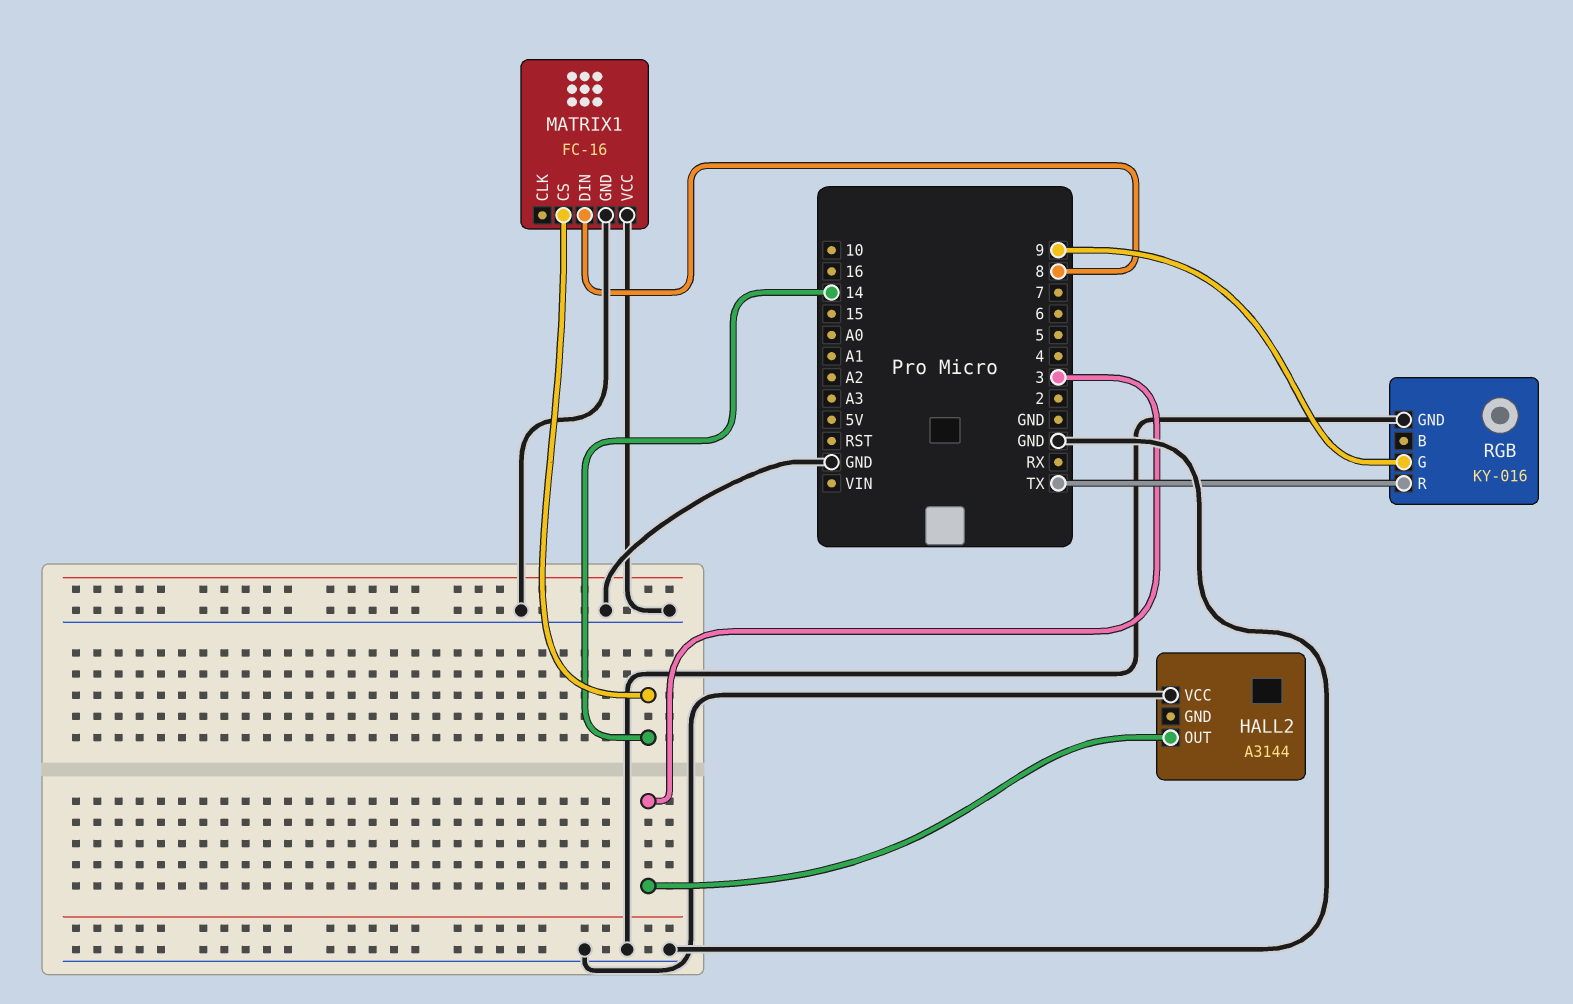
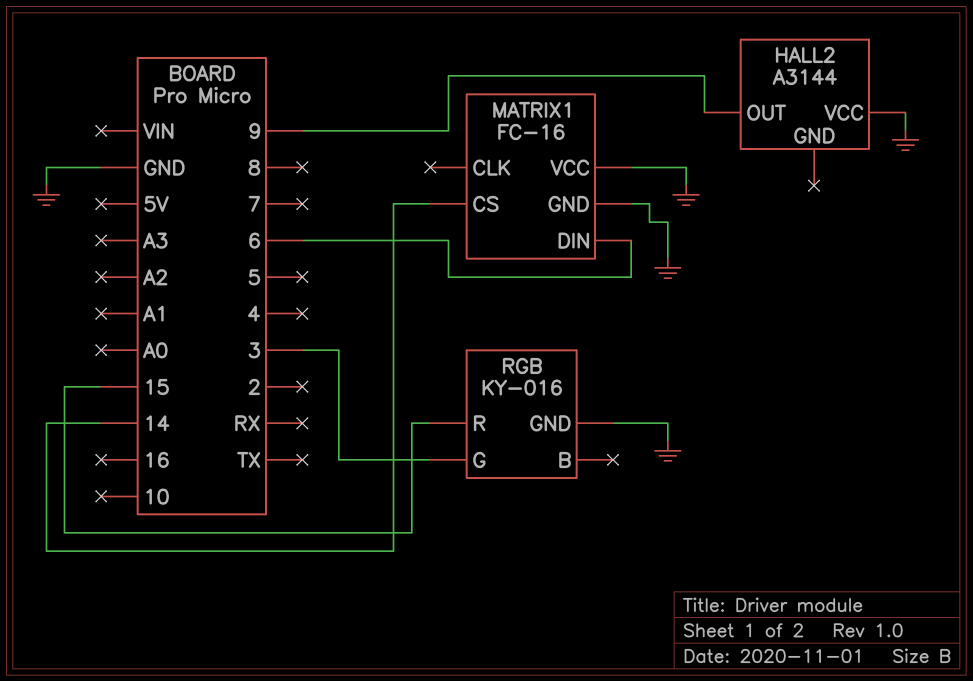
HALL2 pin OUT: 3 -> 9
MATRIX1 pin DIN: 8 -> 6
RGB pin G: 9 -> 3
RGB pin R: TX -> 15

